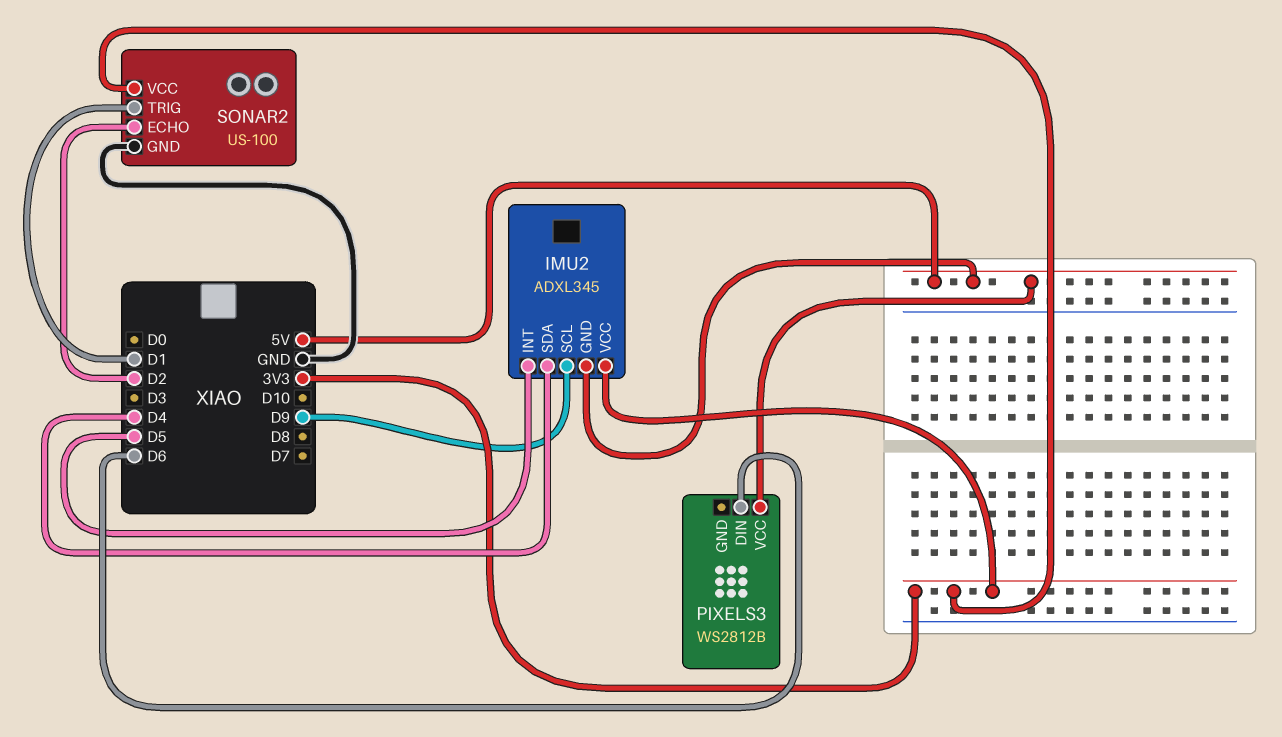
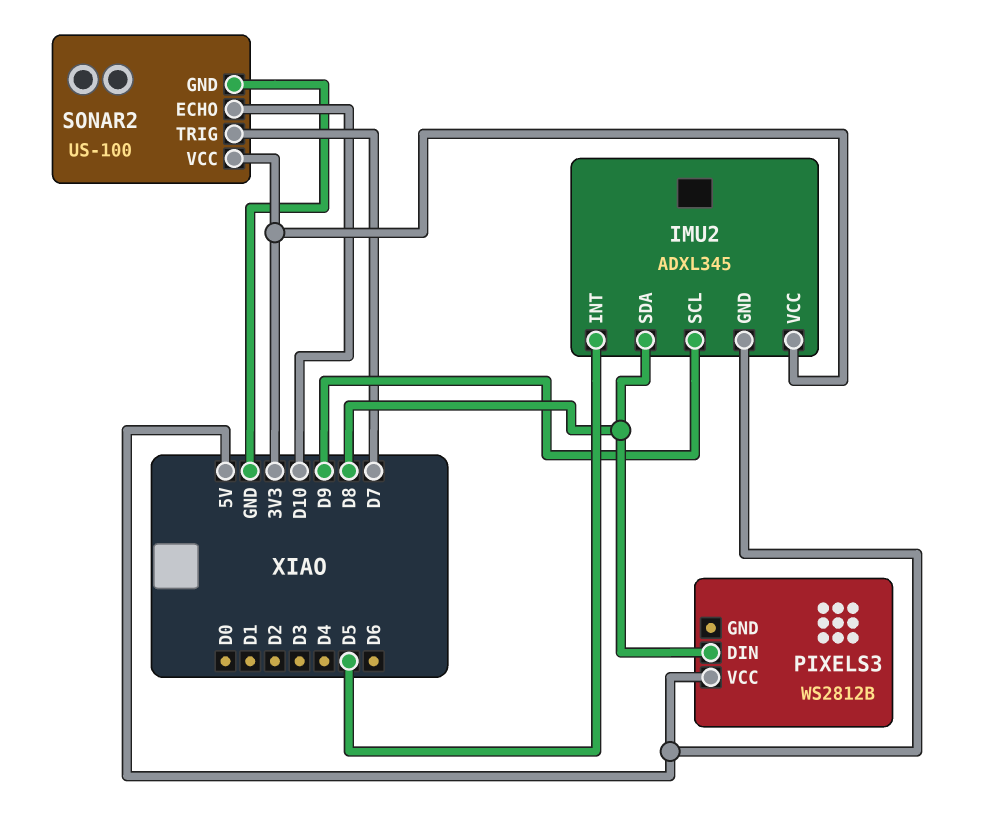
IMU2 pin SDA: D4 -> D8
PIXELS3 pin DIN: D6 -> D8
SONAR2 pin ECHO: D2 -> D10
SONAR2 pin TRIG: D1 -> D7

